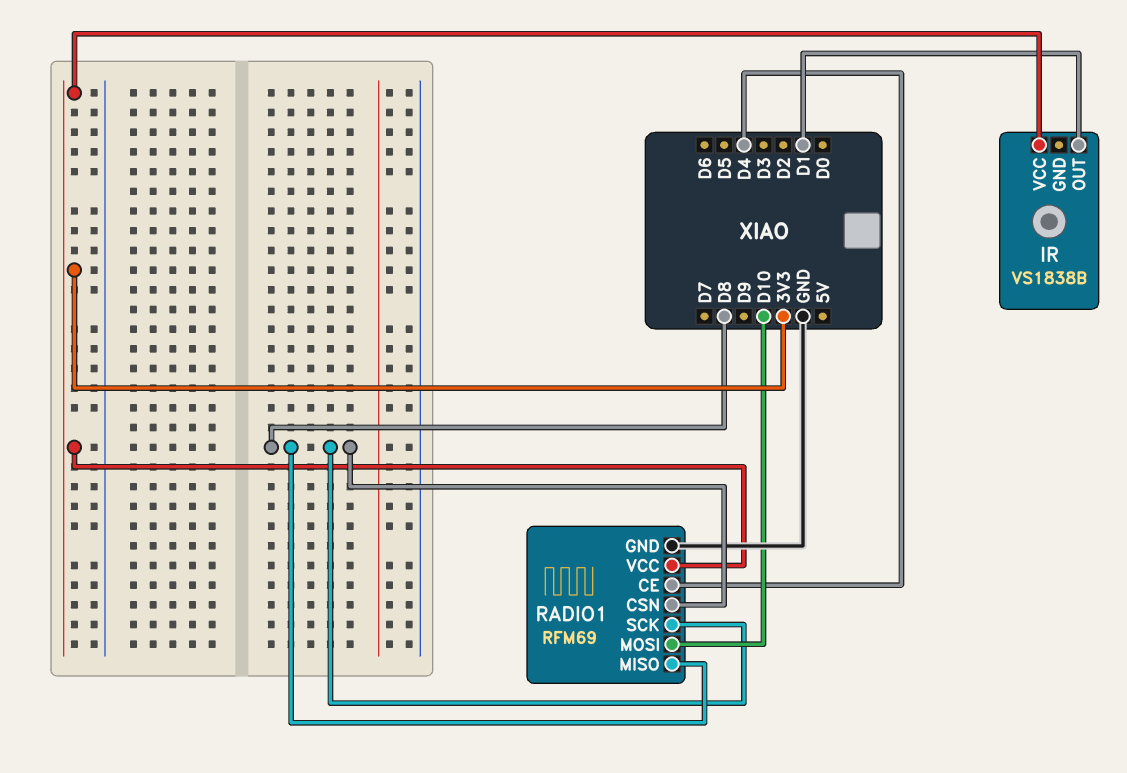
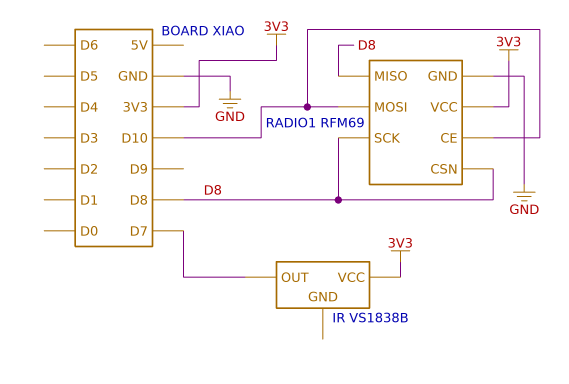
IR pin OUT: D1 -> D7
RADIO1 pin CE: D4 -> D10

